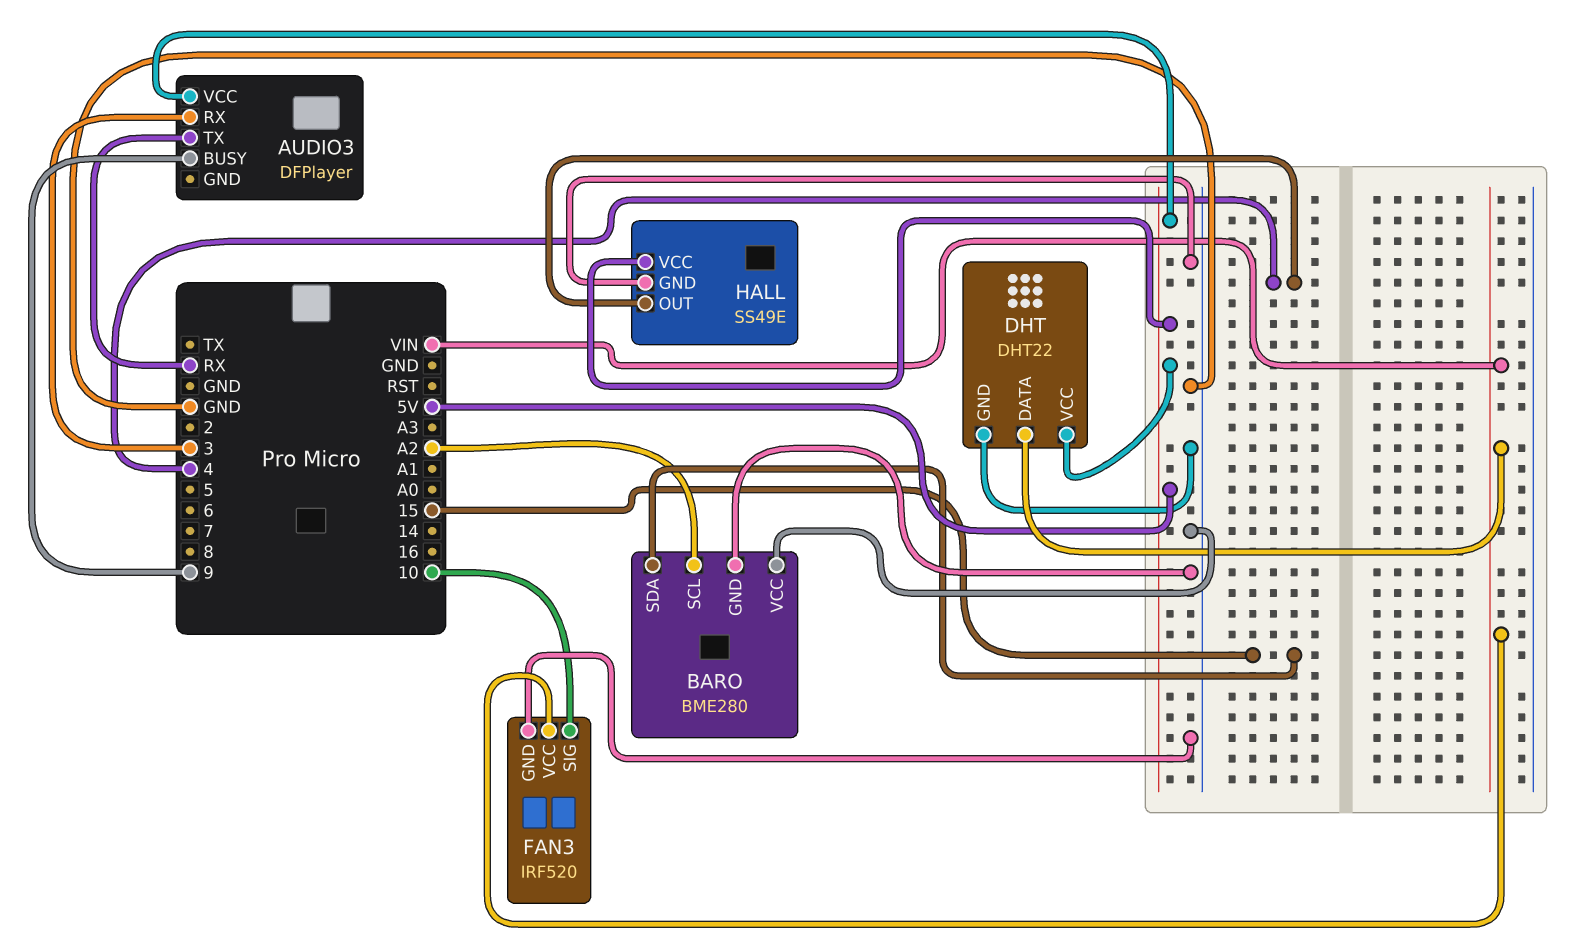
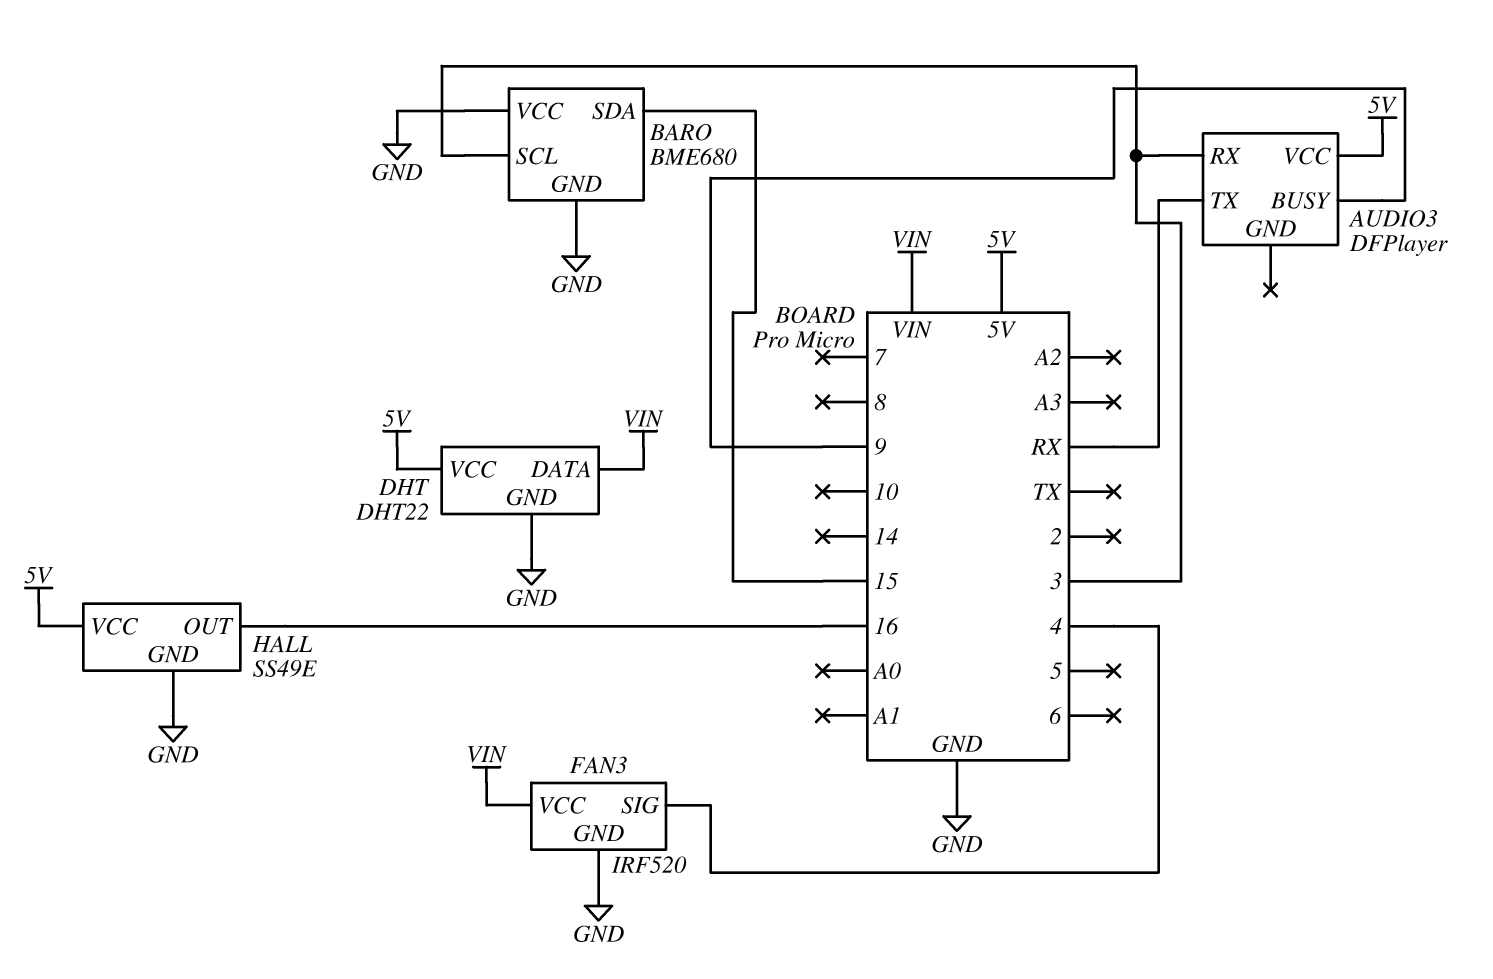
BARO: BME280 -> BME680
BARO pin SCL: A2 -> 3
FAN3 pin SIG: 10 -> 4
HALL pin OUT: 4 -> 16

